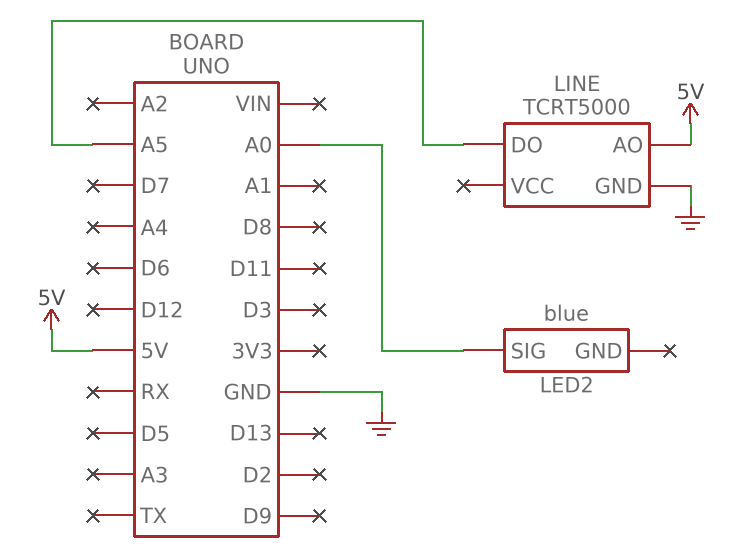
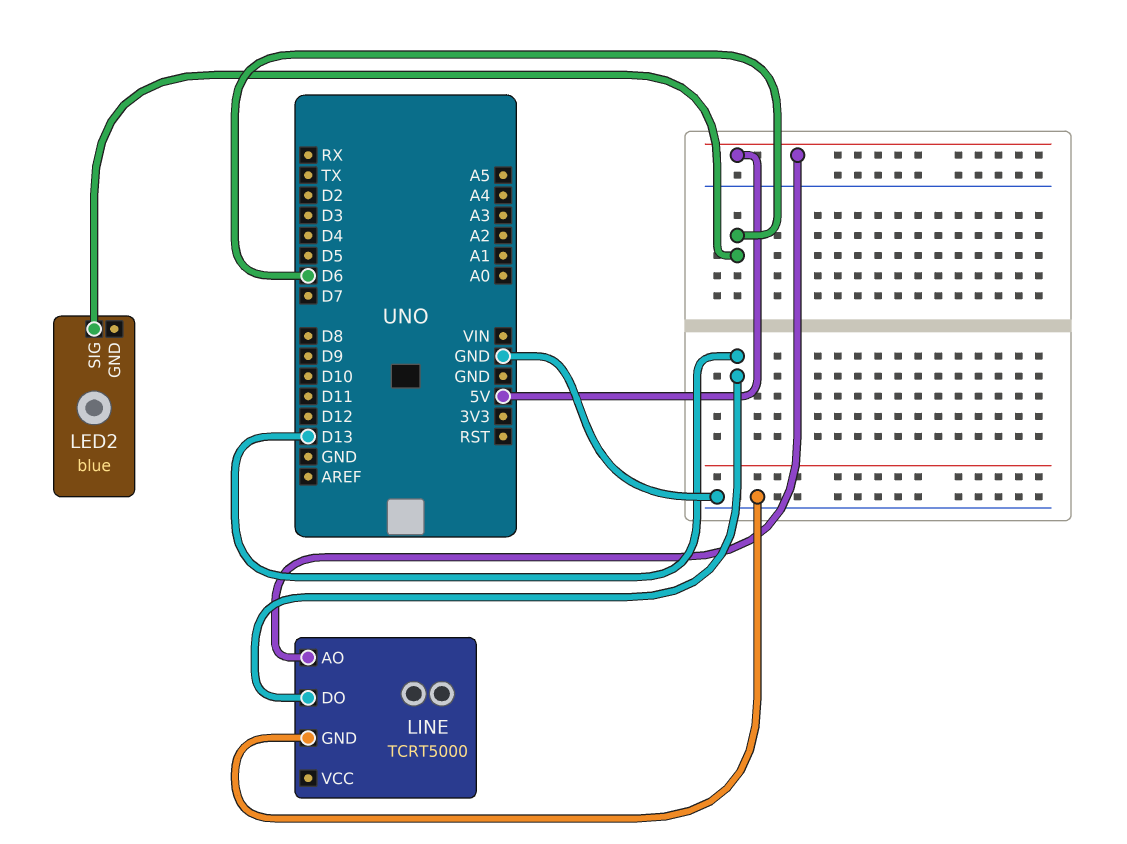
LED2 pin SIG: A0 -> D6
LINE pin DO: A5 -> D13

